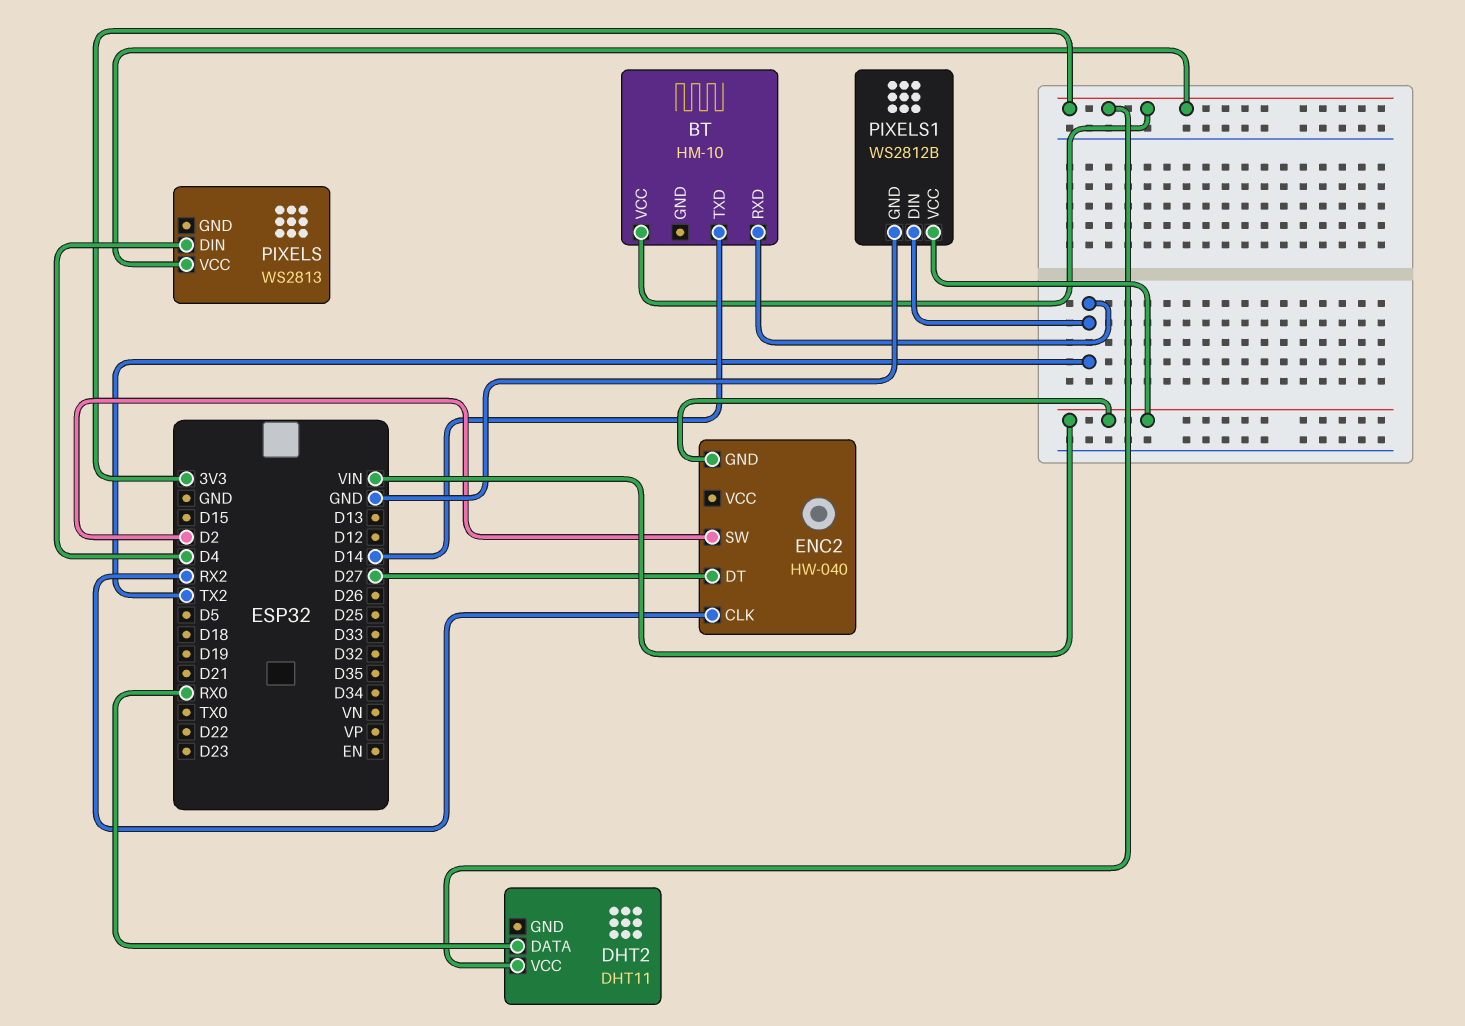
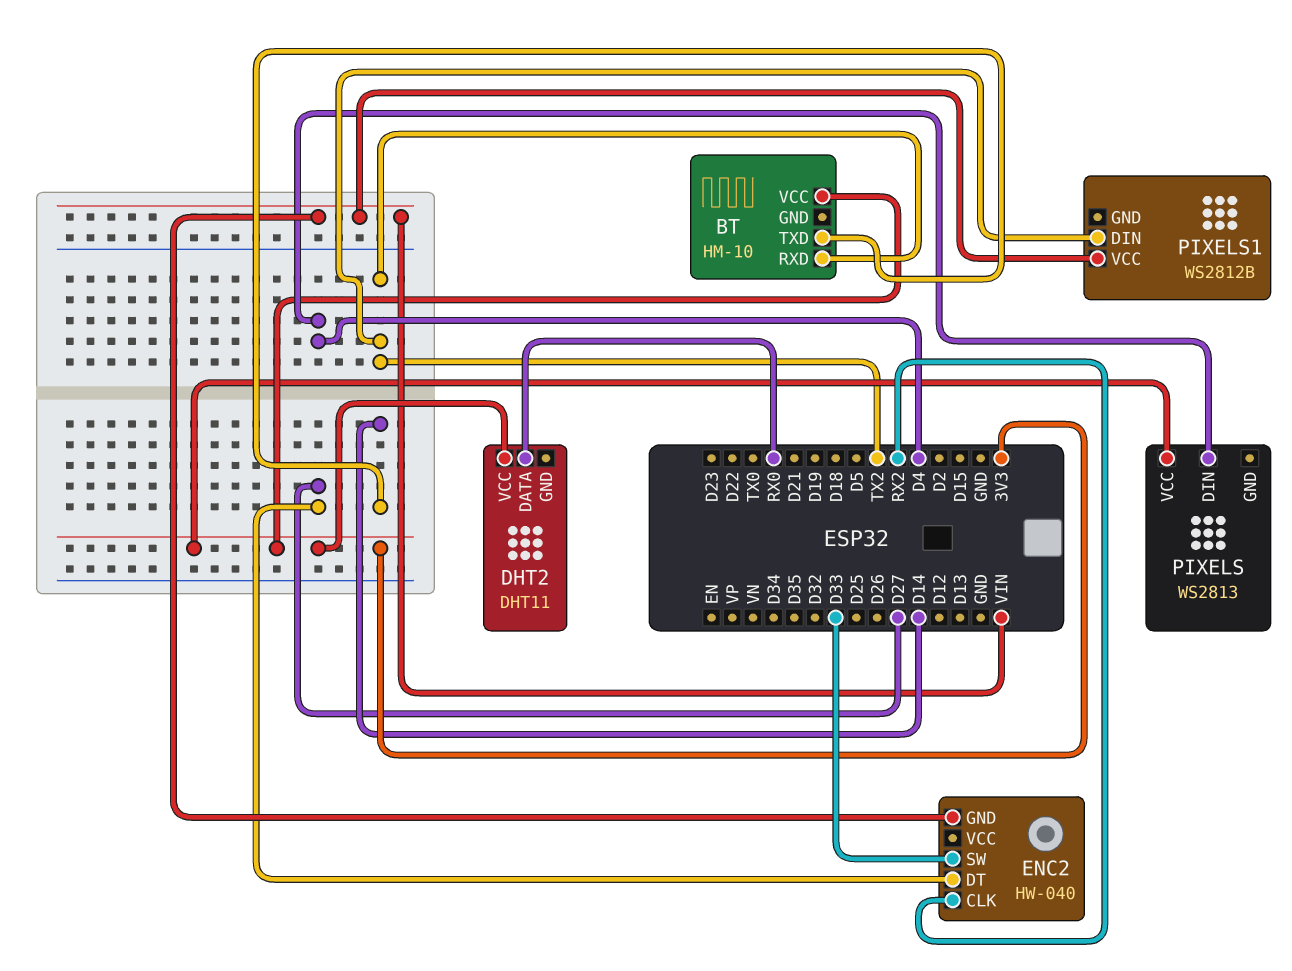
ENC2 pin SW: D2 -> D33
PIXELS1 pin GND: GND -> none

